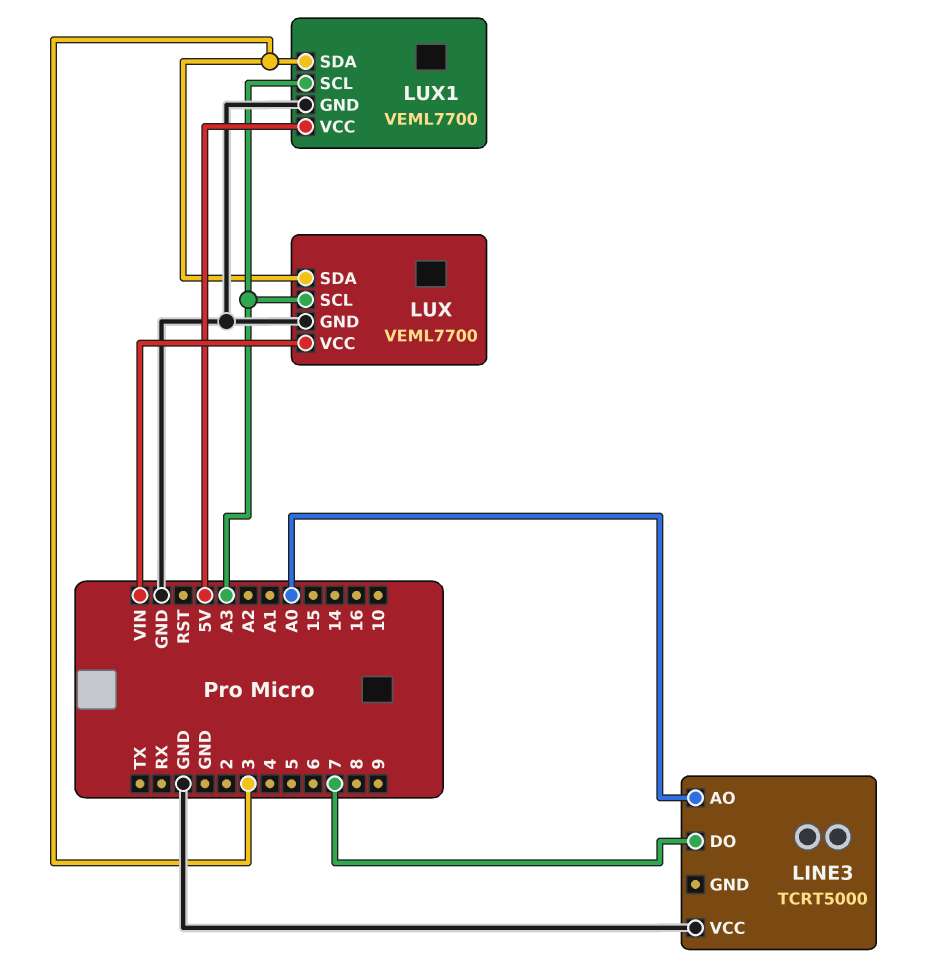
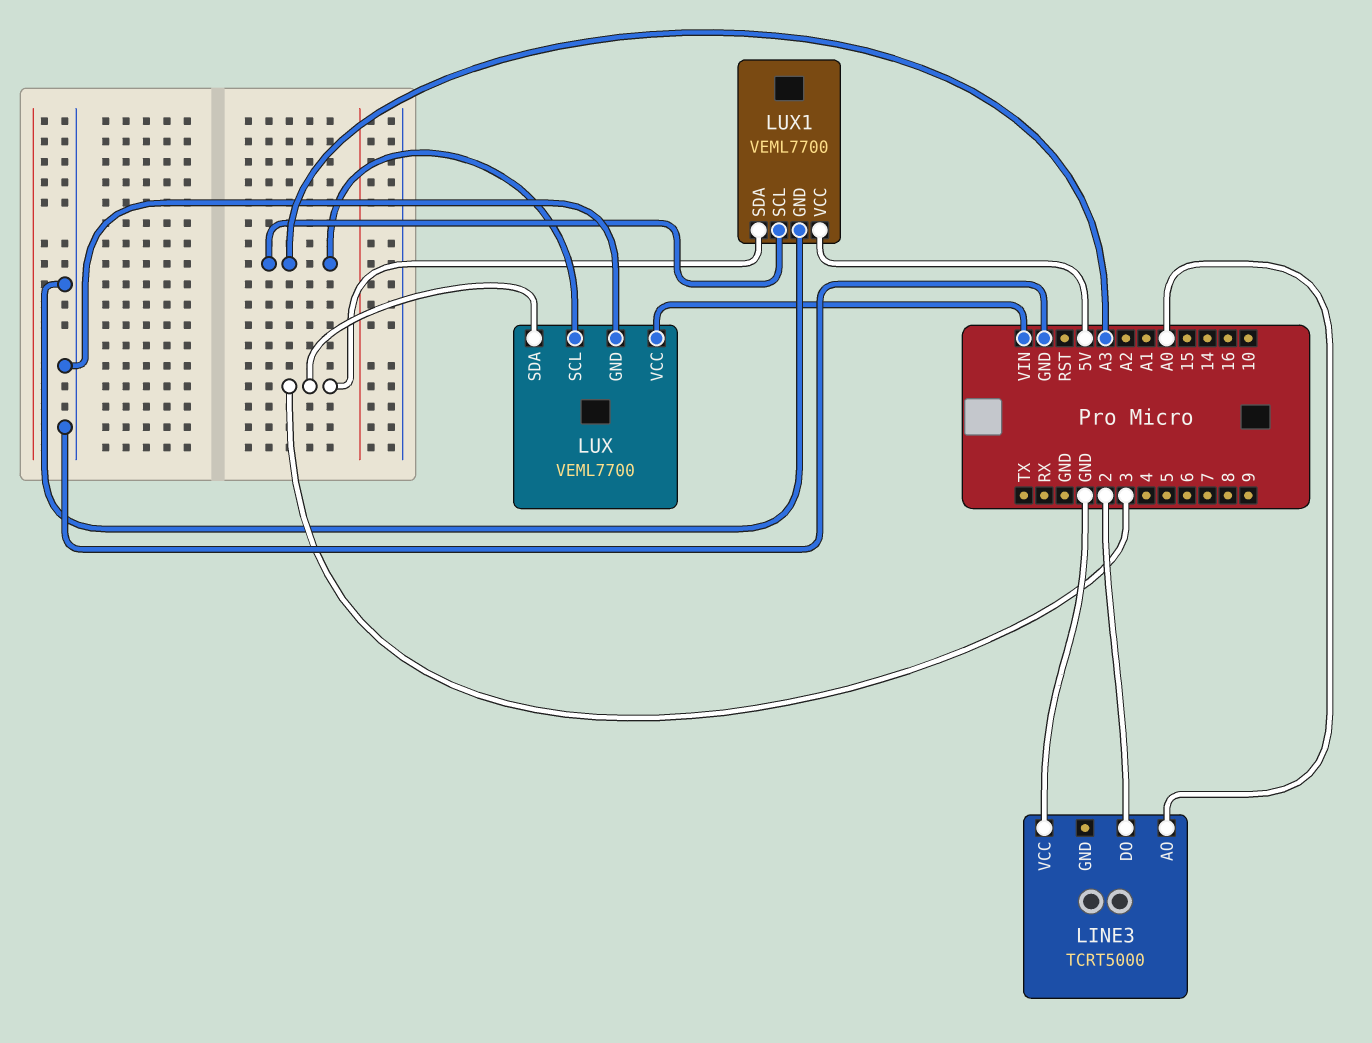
LINE3 pin DO: 7 -> 2

